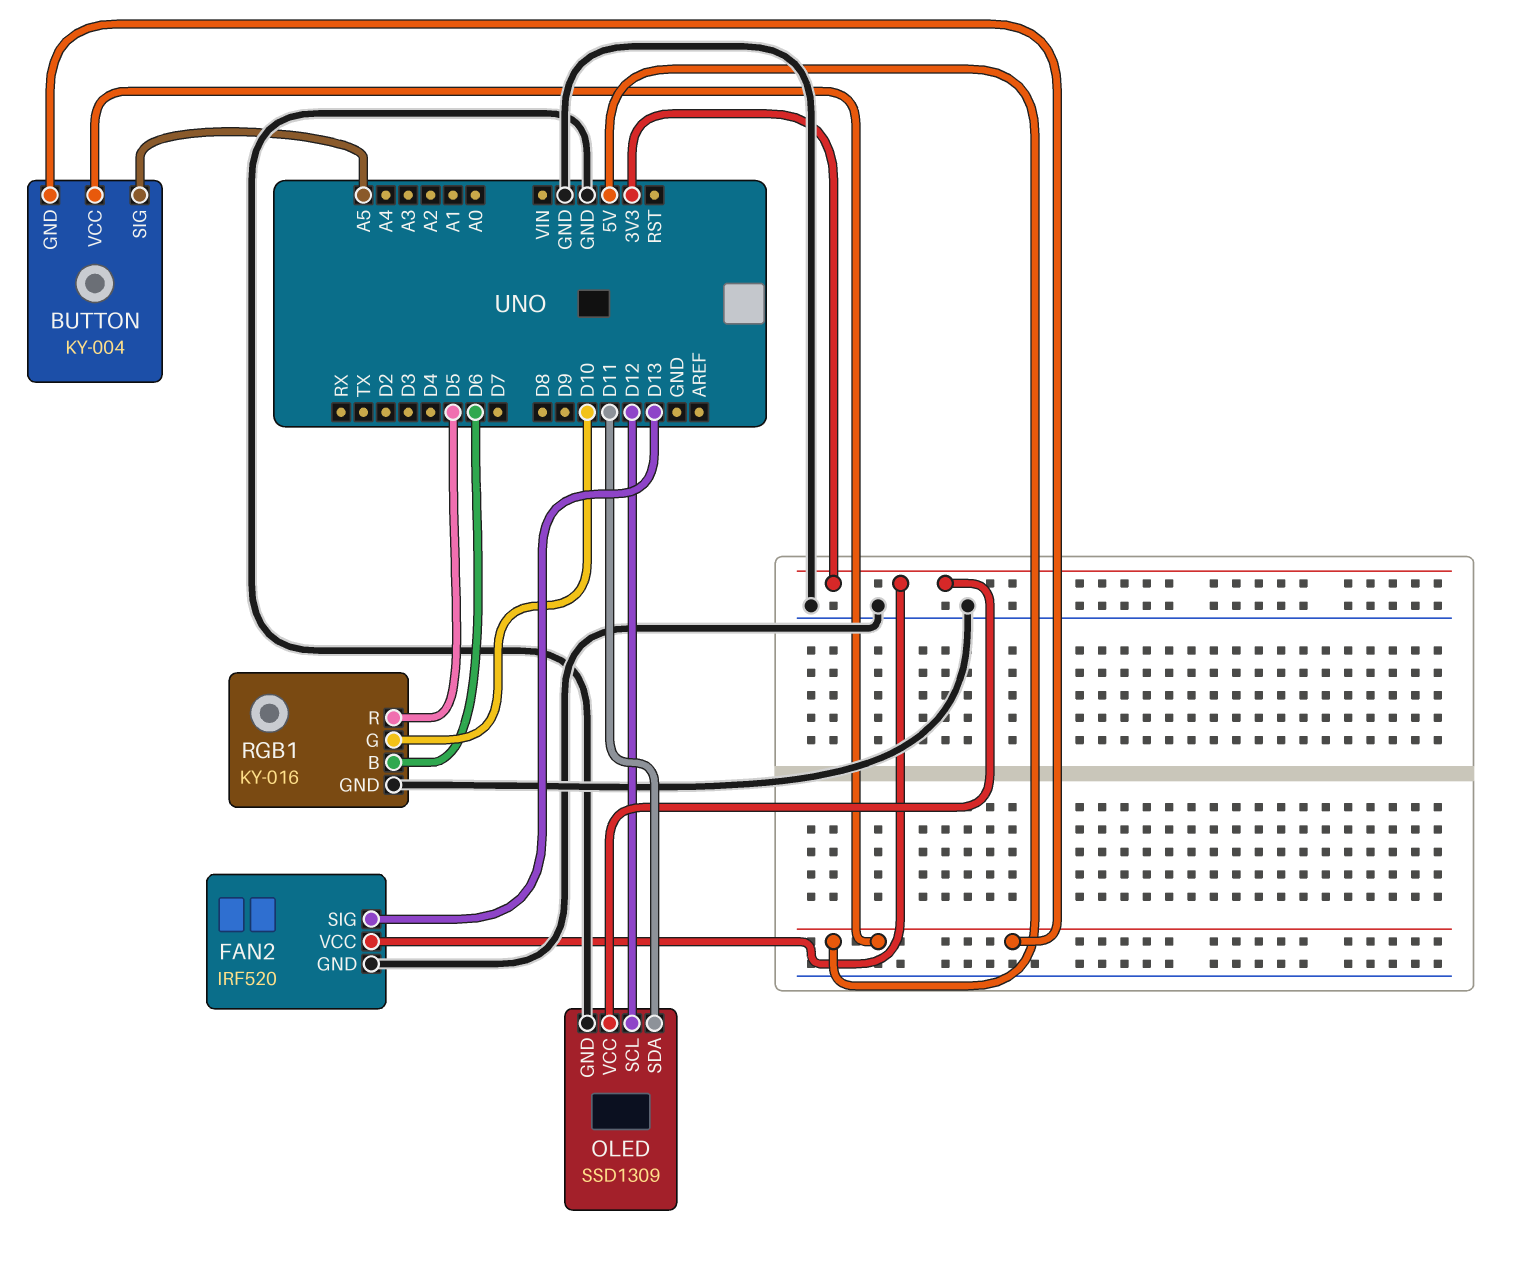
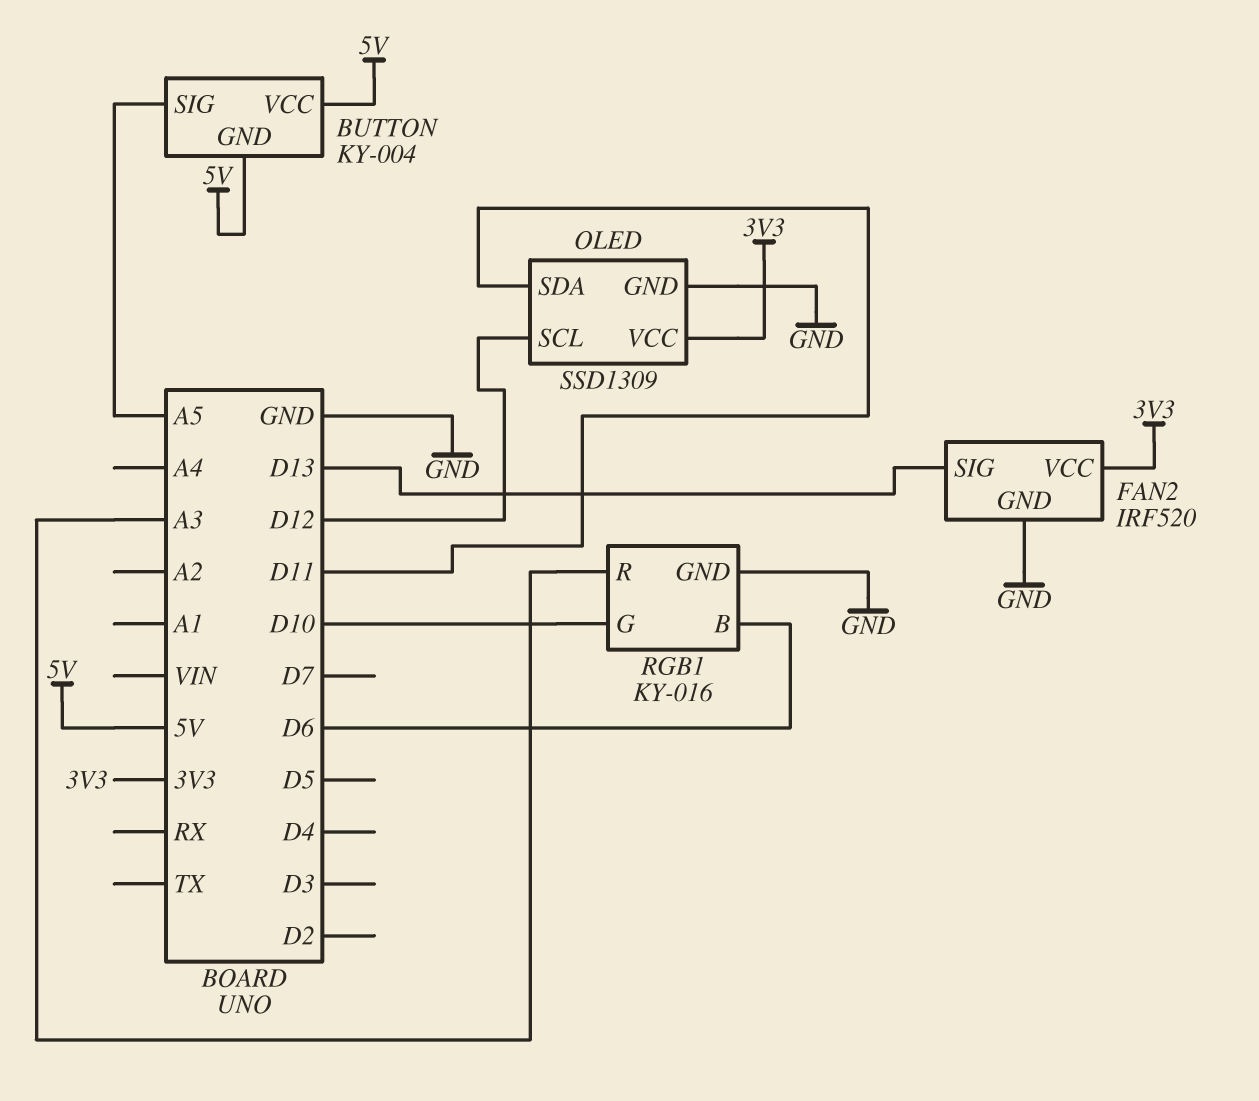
RGB1 pin R: D5 -> A3

